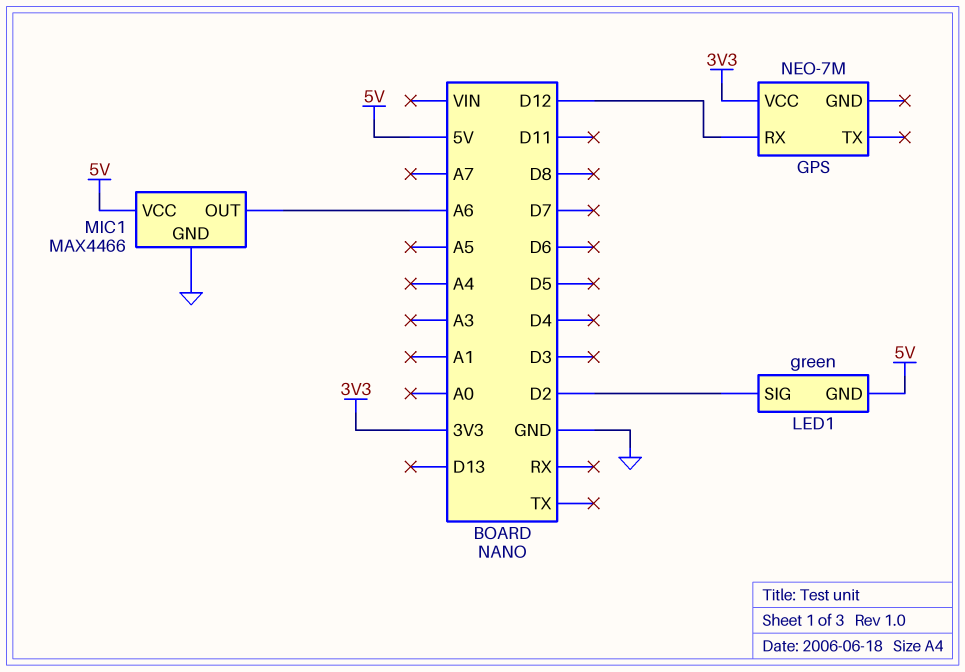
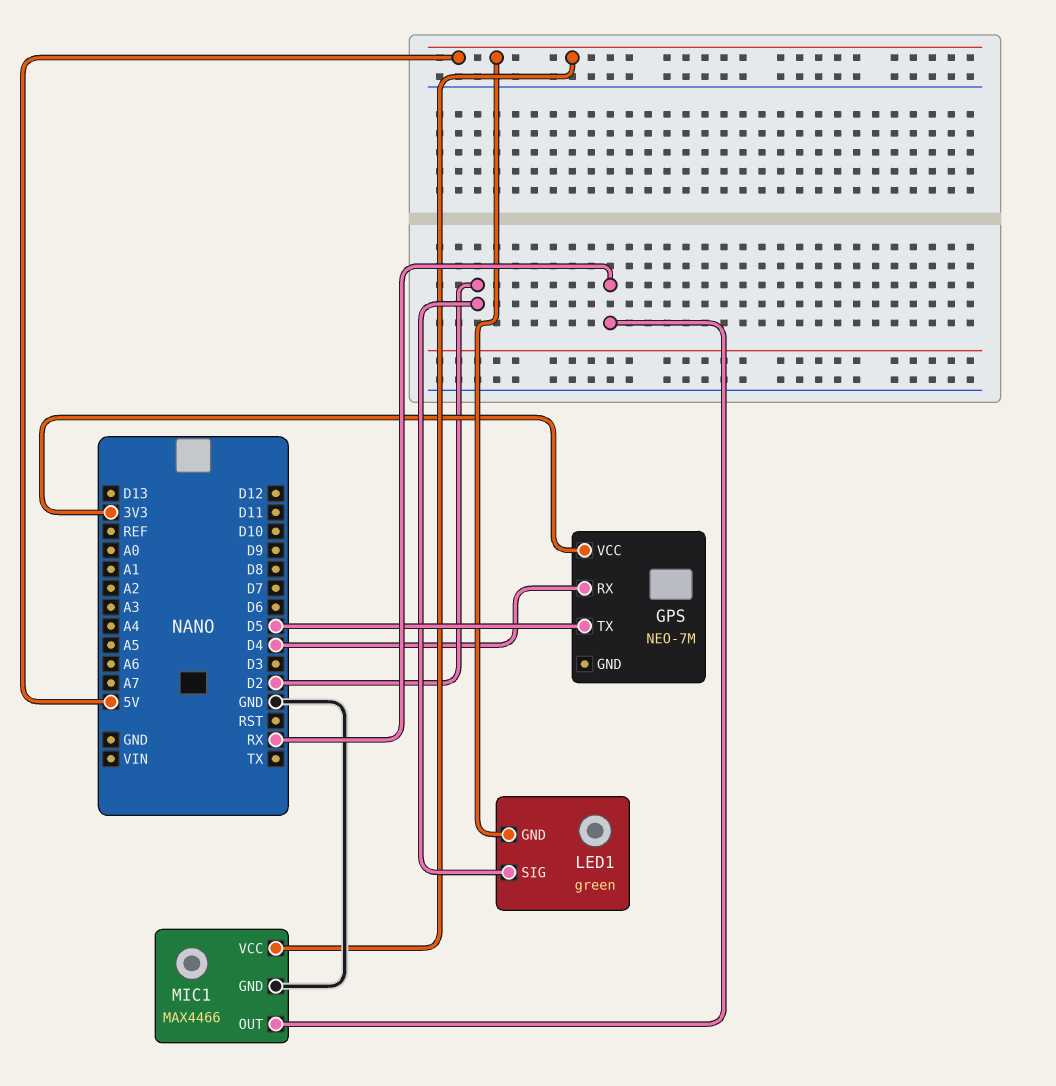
GPS pin RX: D12 -> D4
GPS pin TX: none -> D5
MIC1 pin OUT: A6 -> RX

